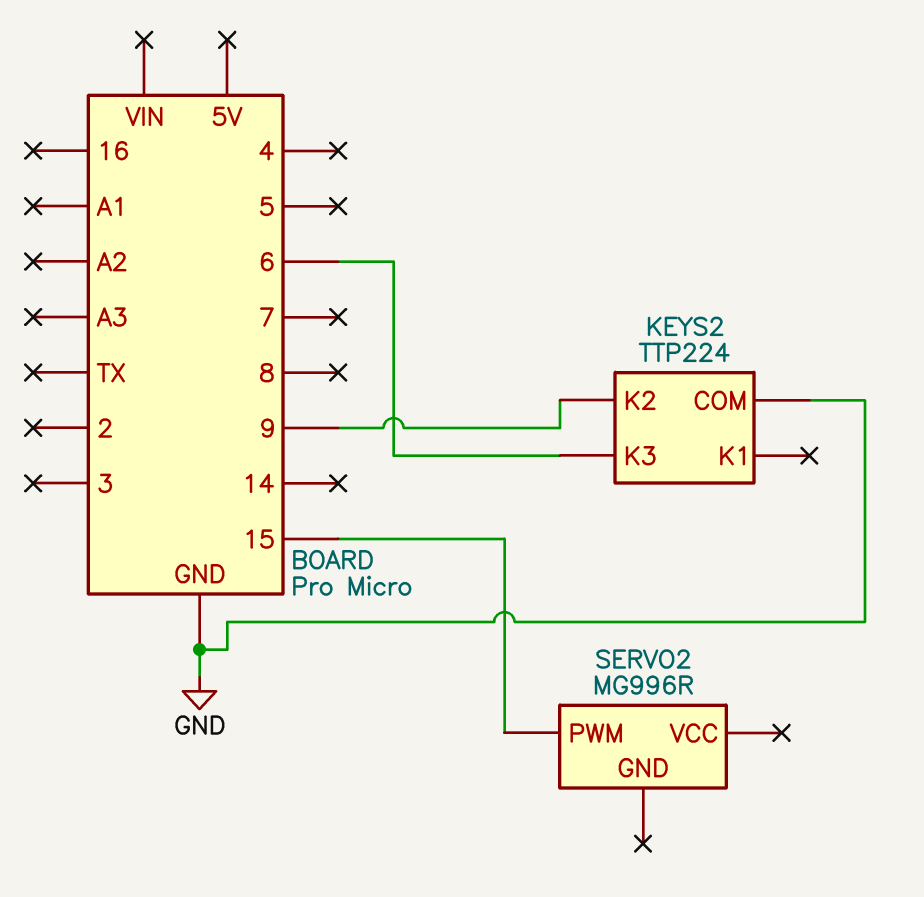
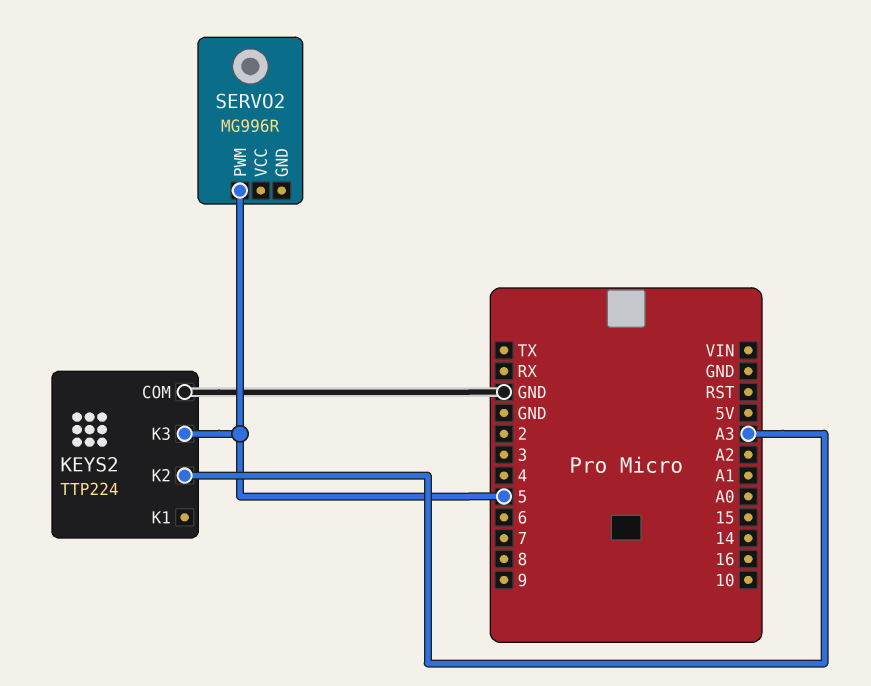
KEYS2 pin K2: 9 -> A3
KEYS2 pin K3: 6 -> 5
SERVO2 pin PWM: 15 -> 5

